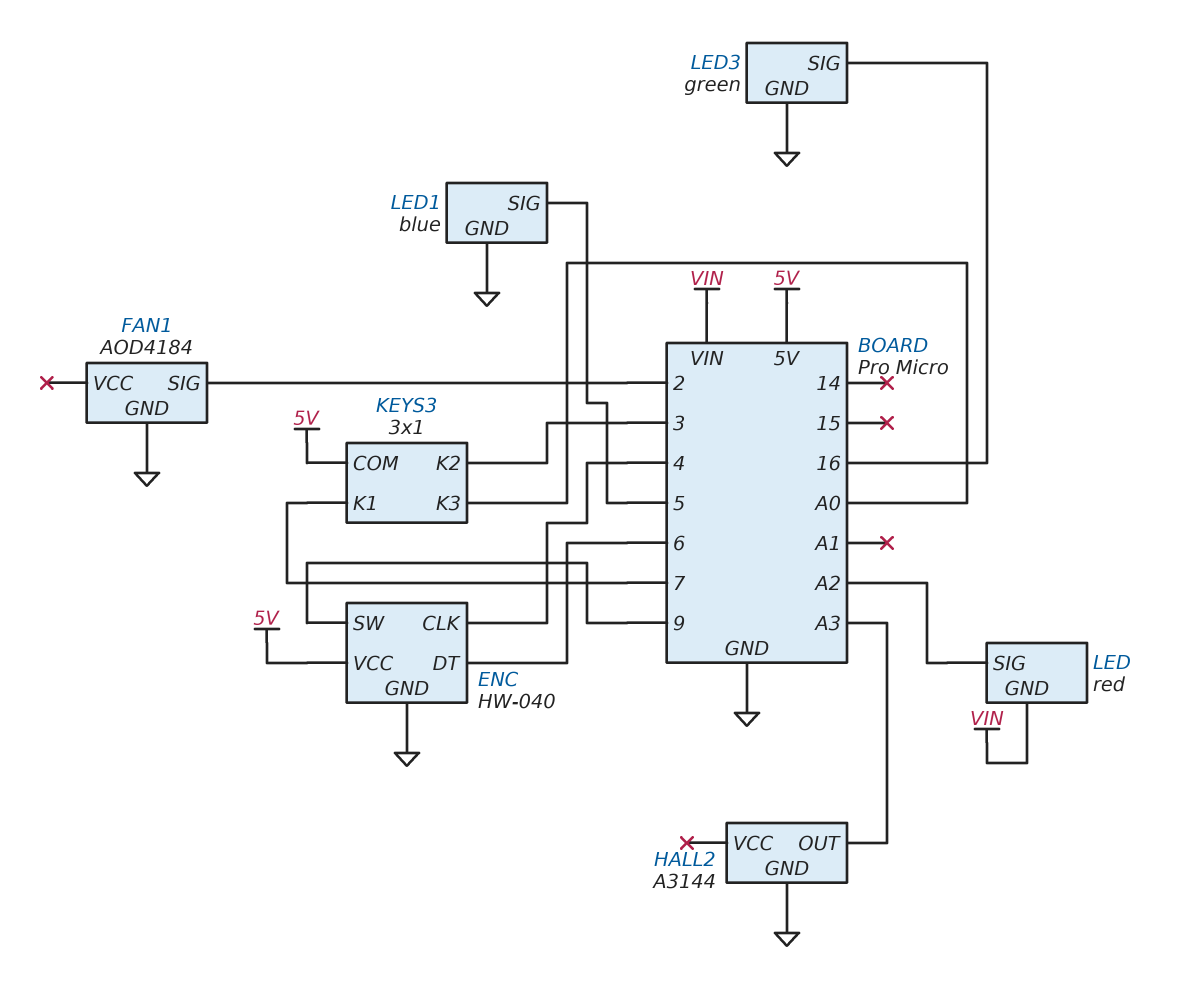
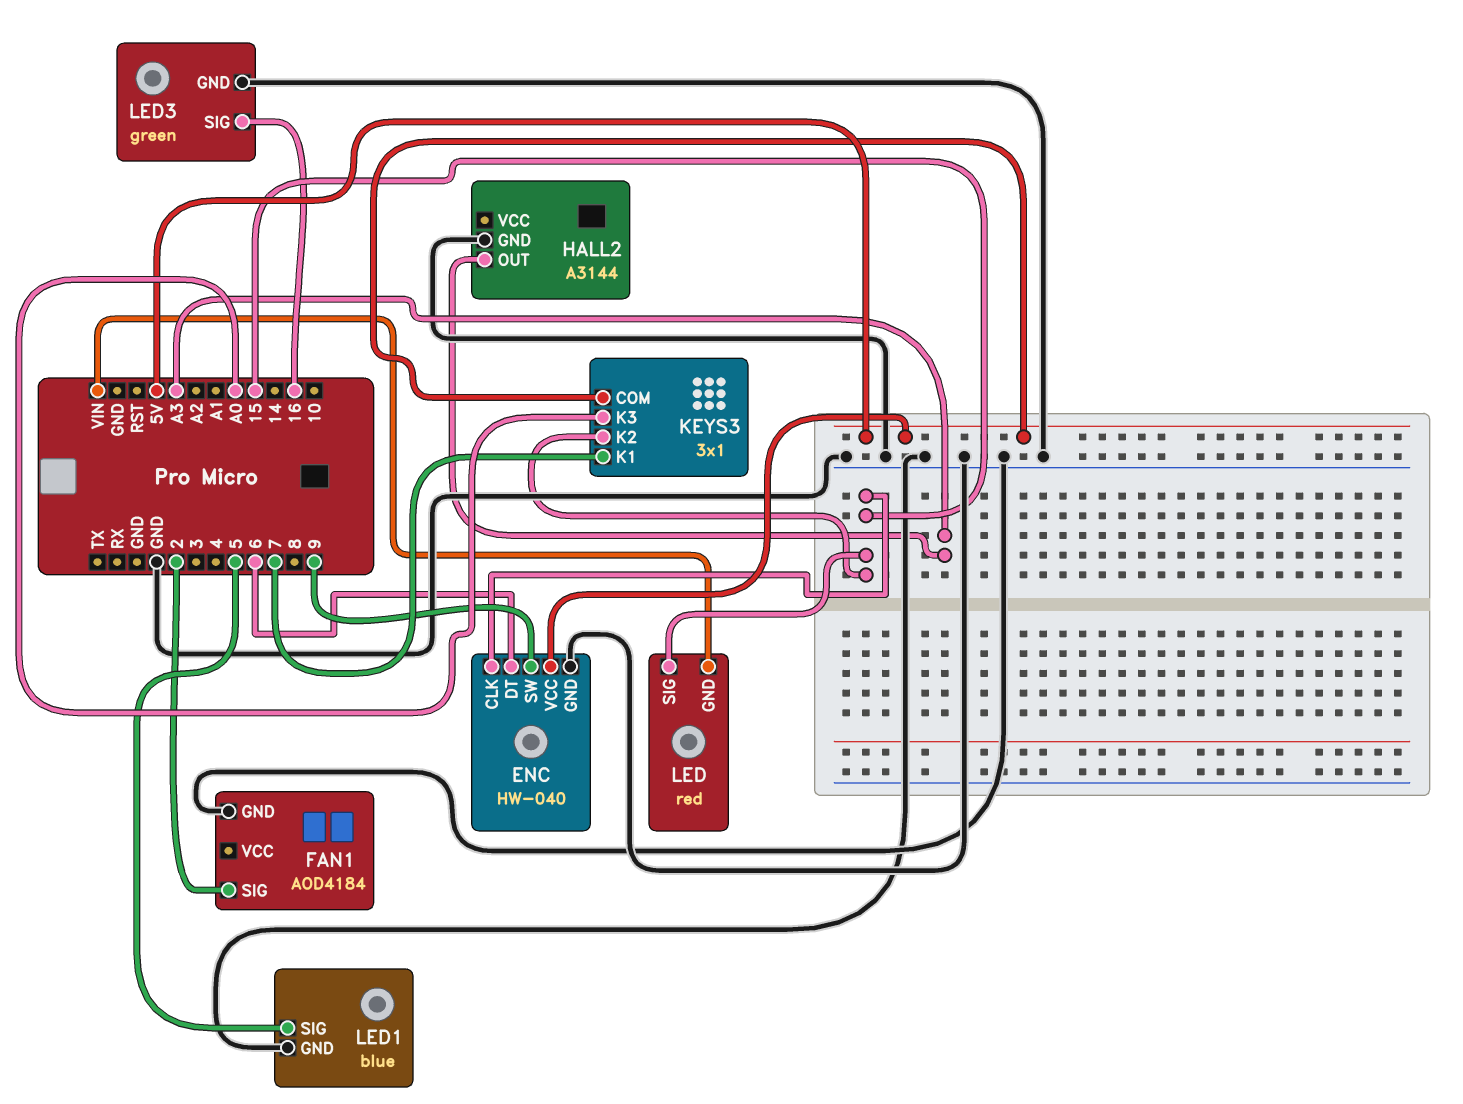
ENC pin CLK: 4 -> 15
KEYS3 pin K2: 3 -> 15
LED pin SIG: A2 -> 15

